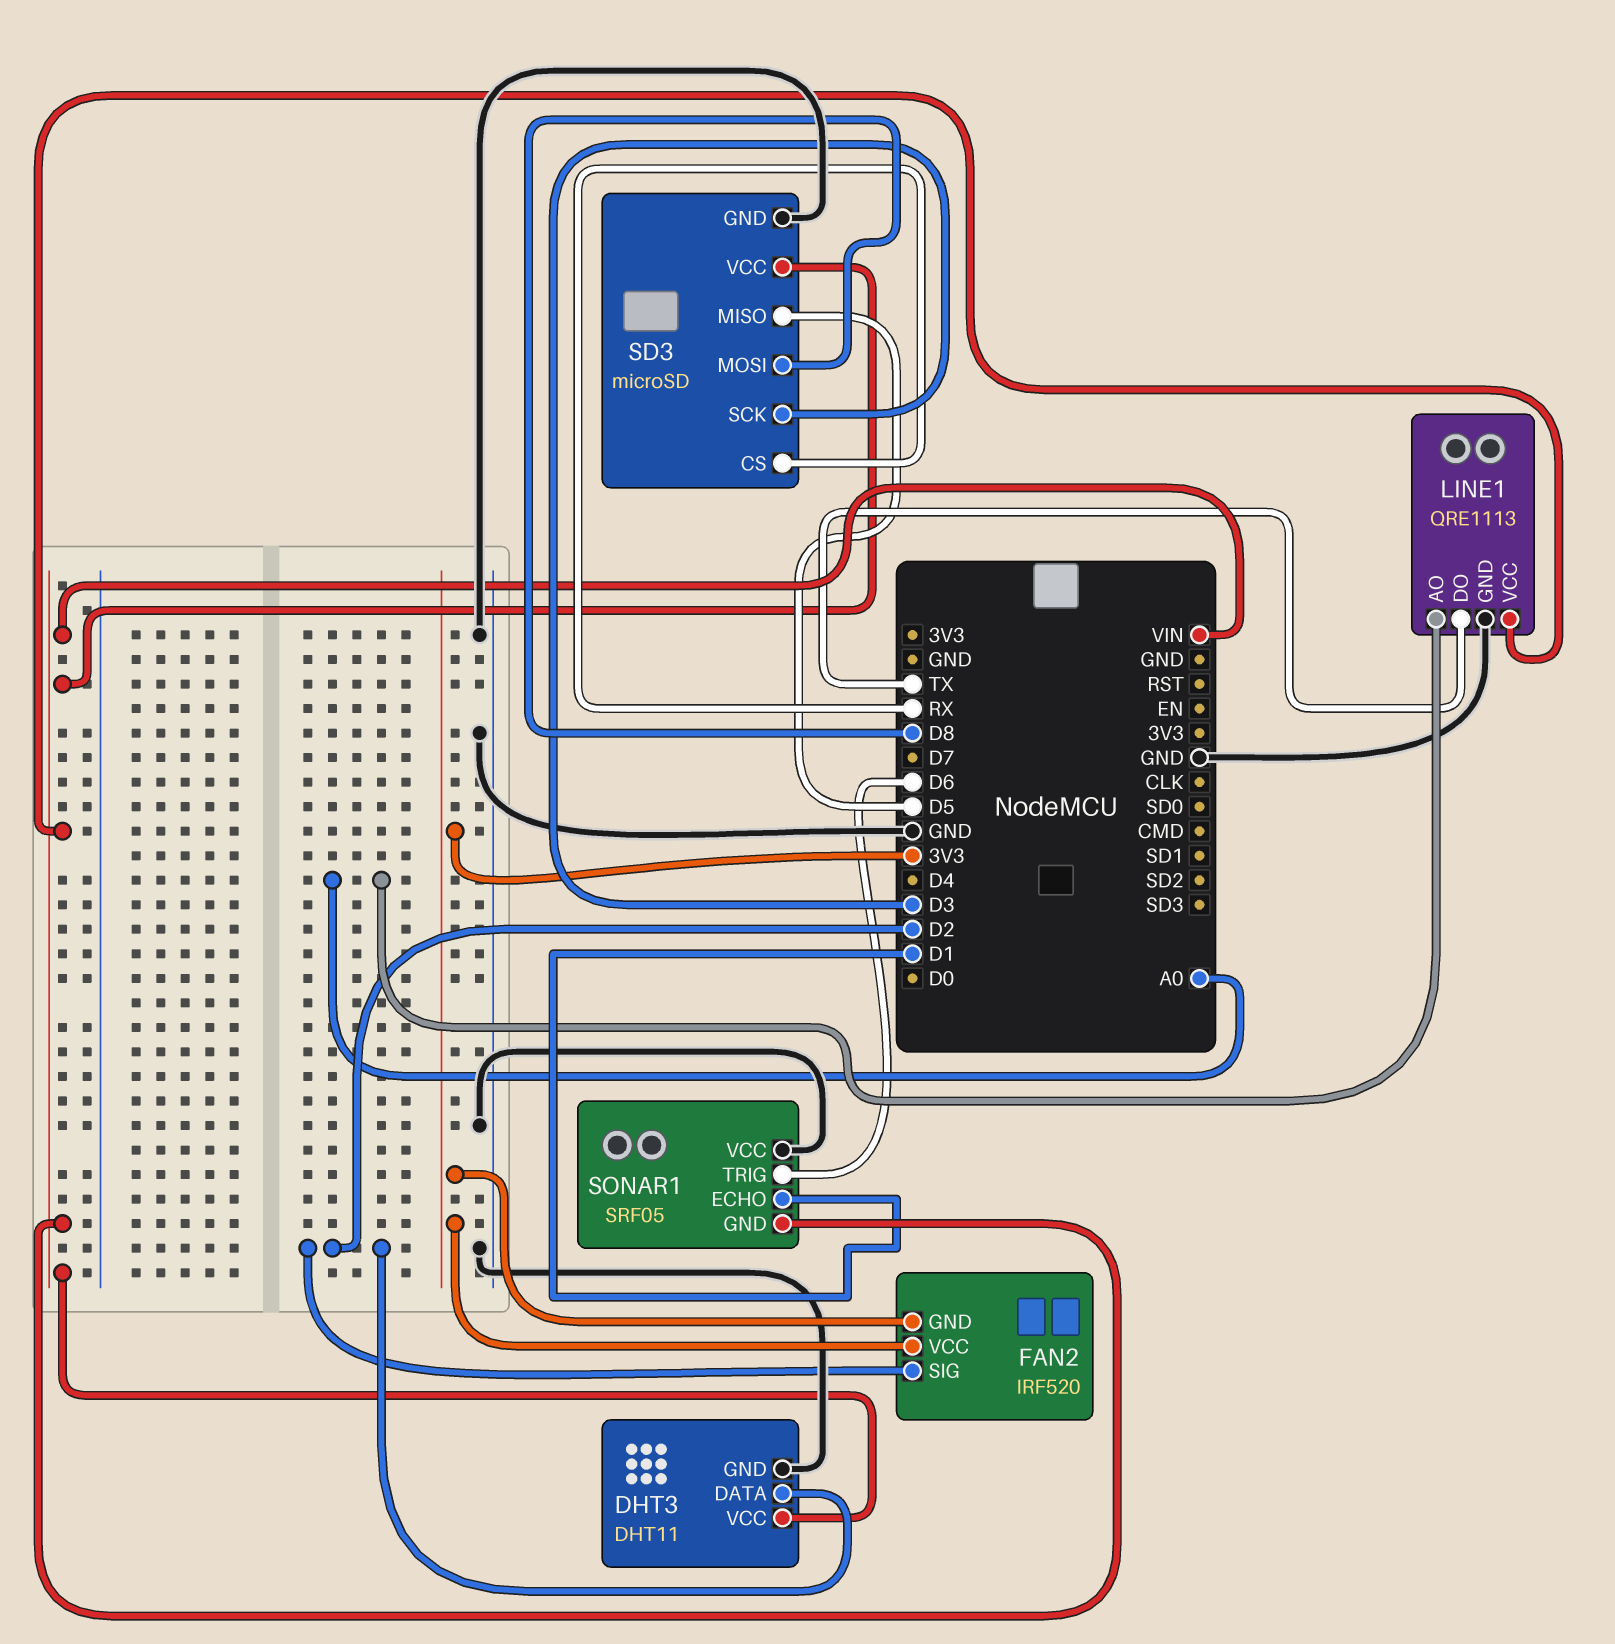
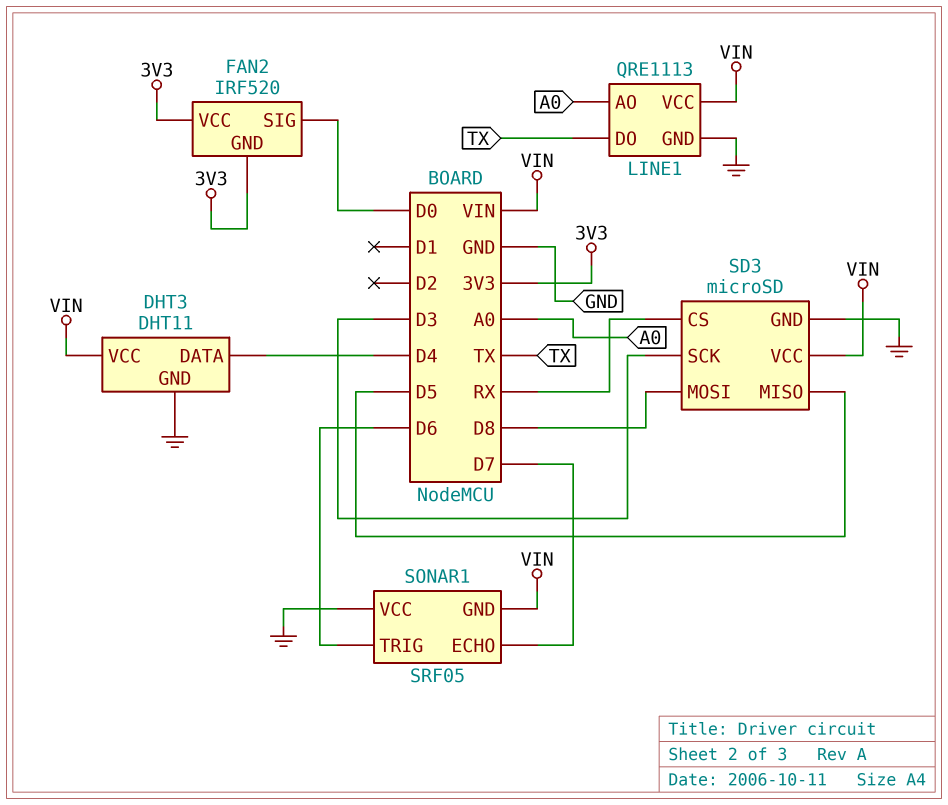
DHT3 pin DATA: D2 -> D4
FAN2 pin SIG: D2 -> D0
SONAR1 pin ECHO: D1 -> D7

